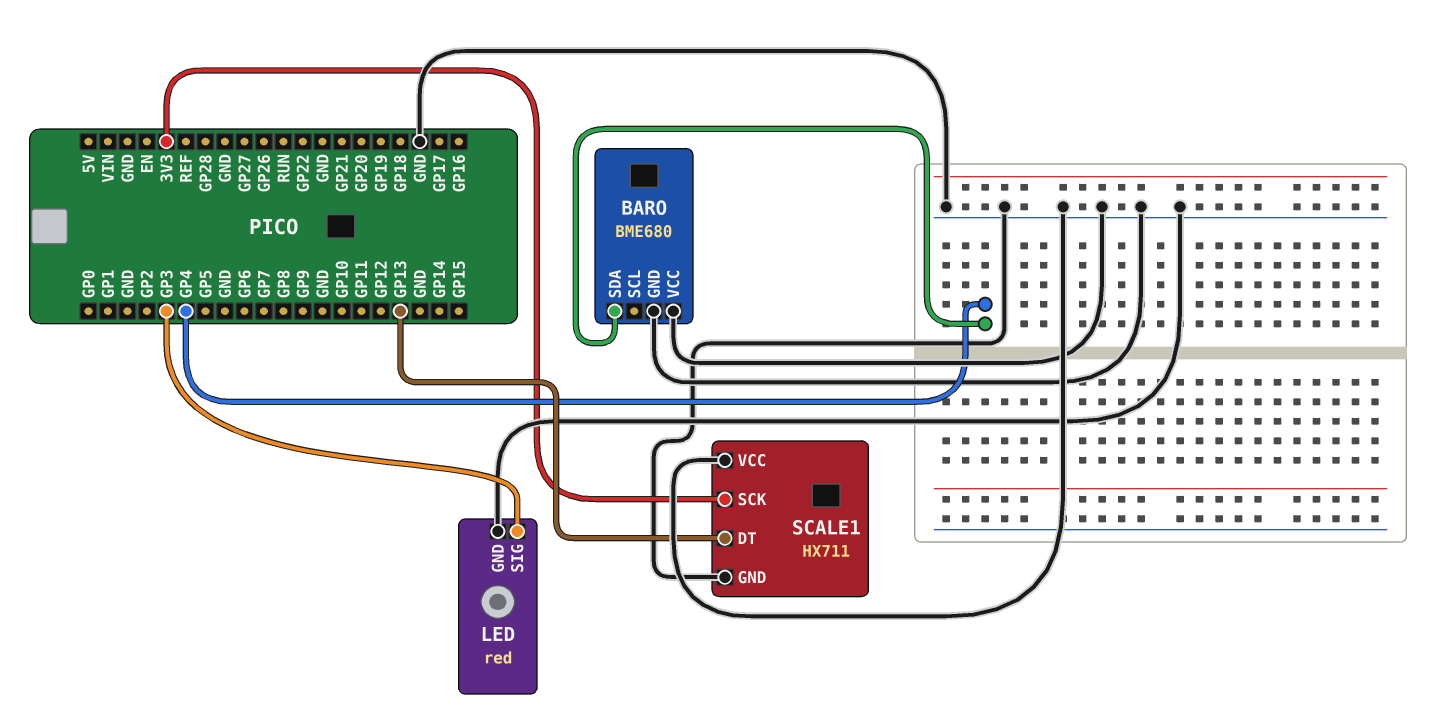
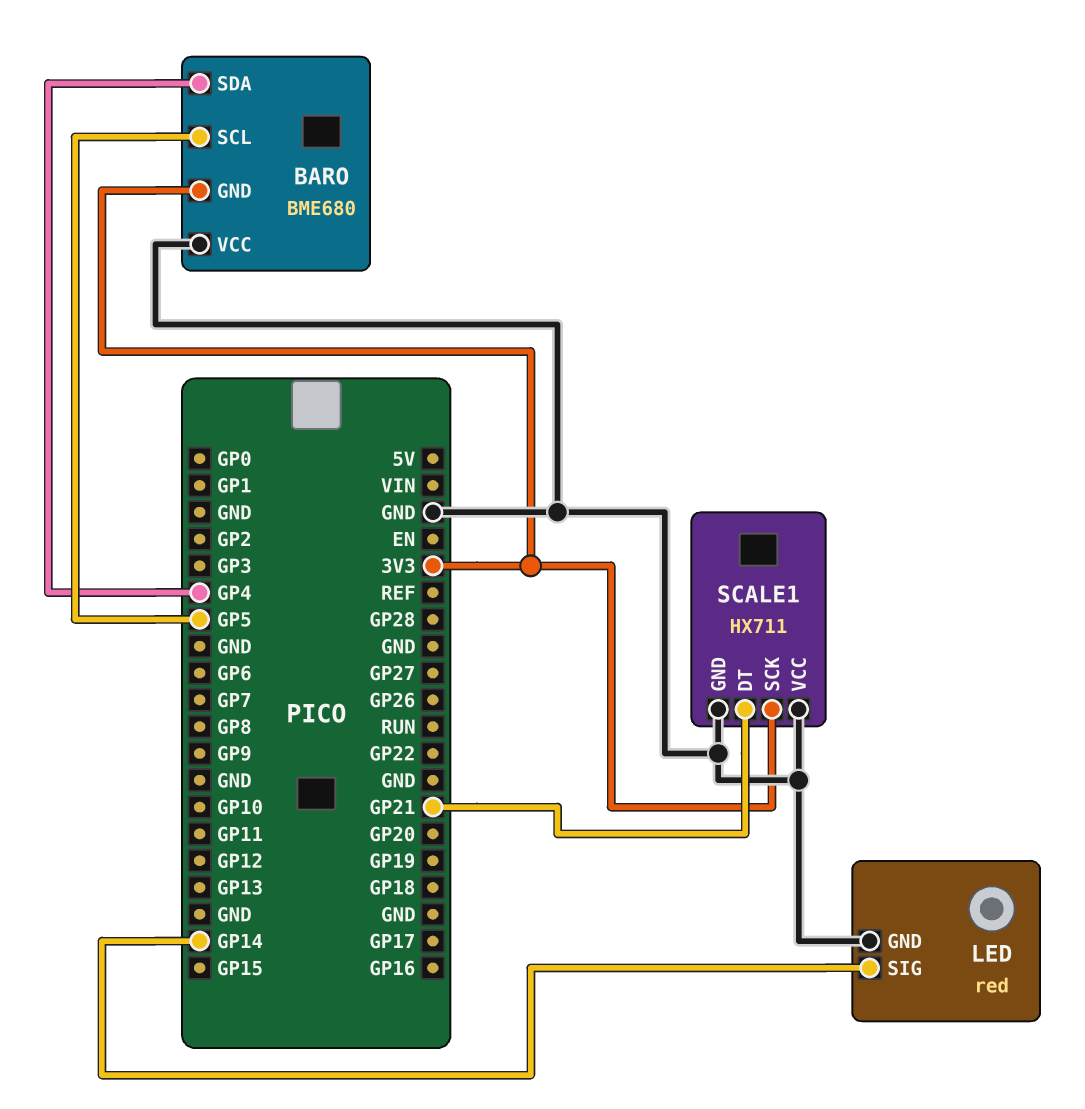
BARO pin GND: GND -> 3V3
BARO pin SCL: none -> GP5
LED pin SIG: GP3 -> GP14
SCALE1 pin DT: GP13 -> GP21

